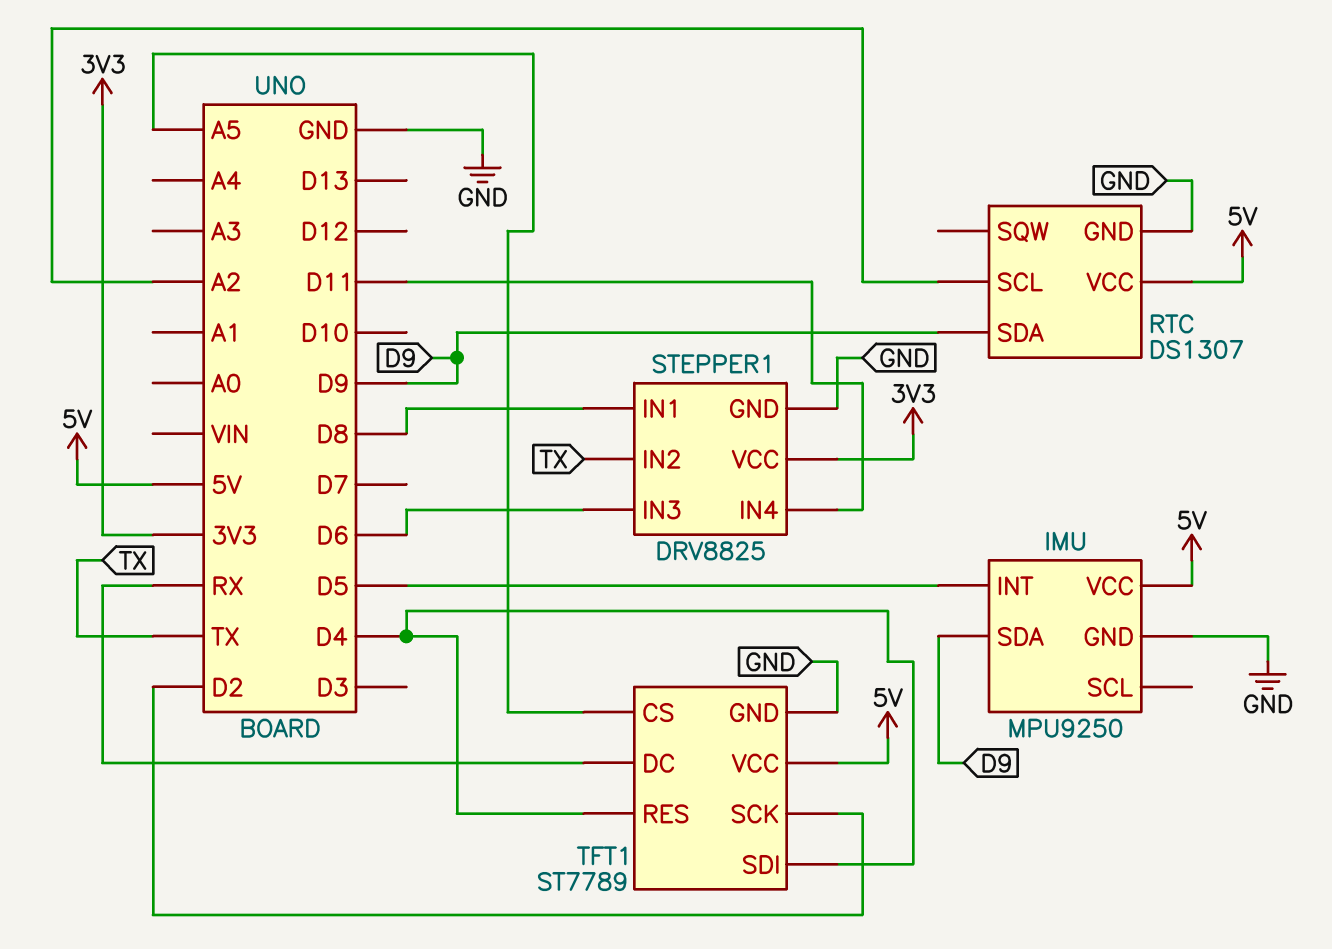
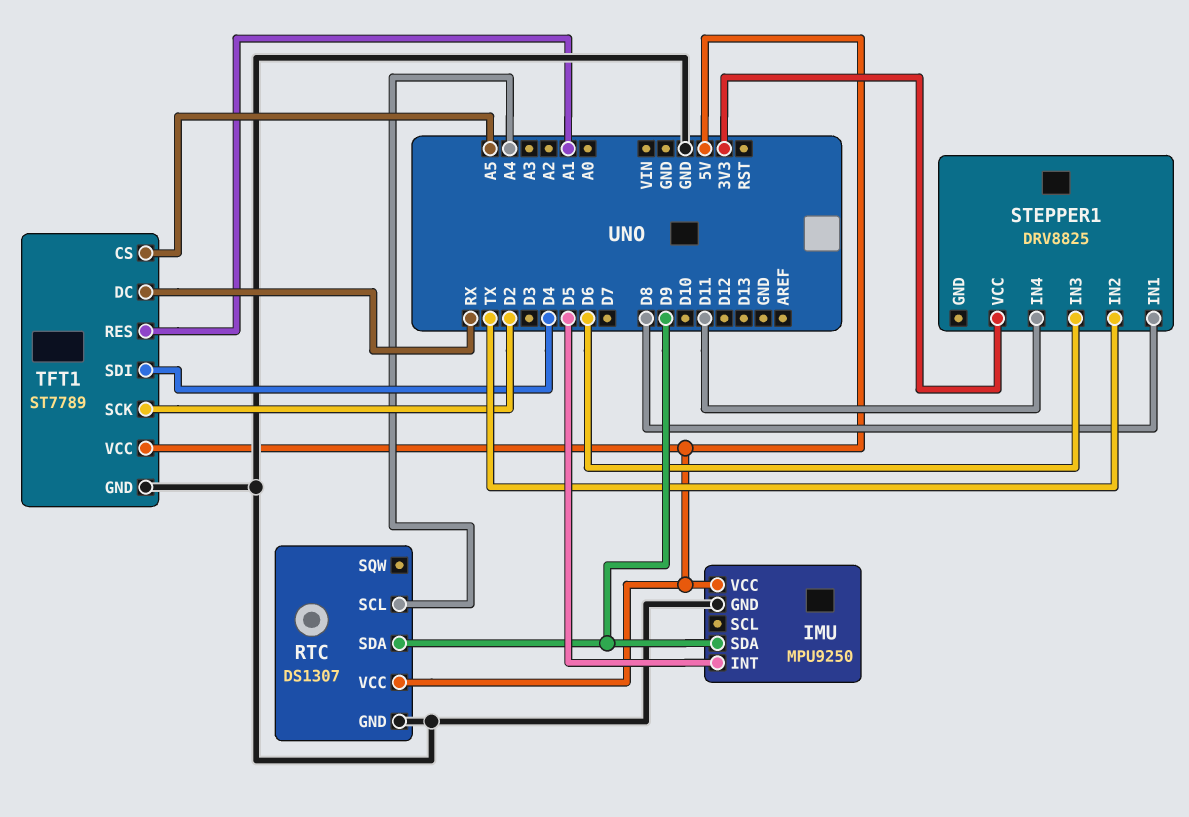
RTC pin SCL: A2 -> A4
STEPPER1 pin GND: GND -> none
TFT1 pin RES: D4 -> A1

